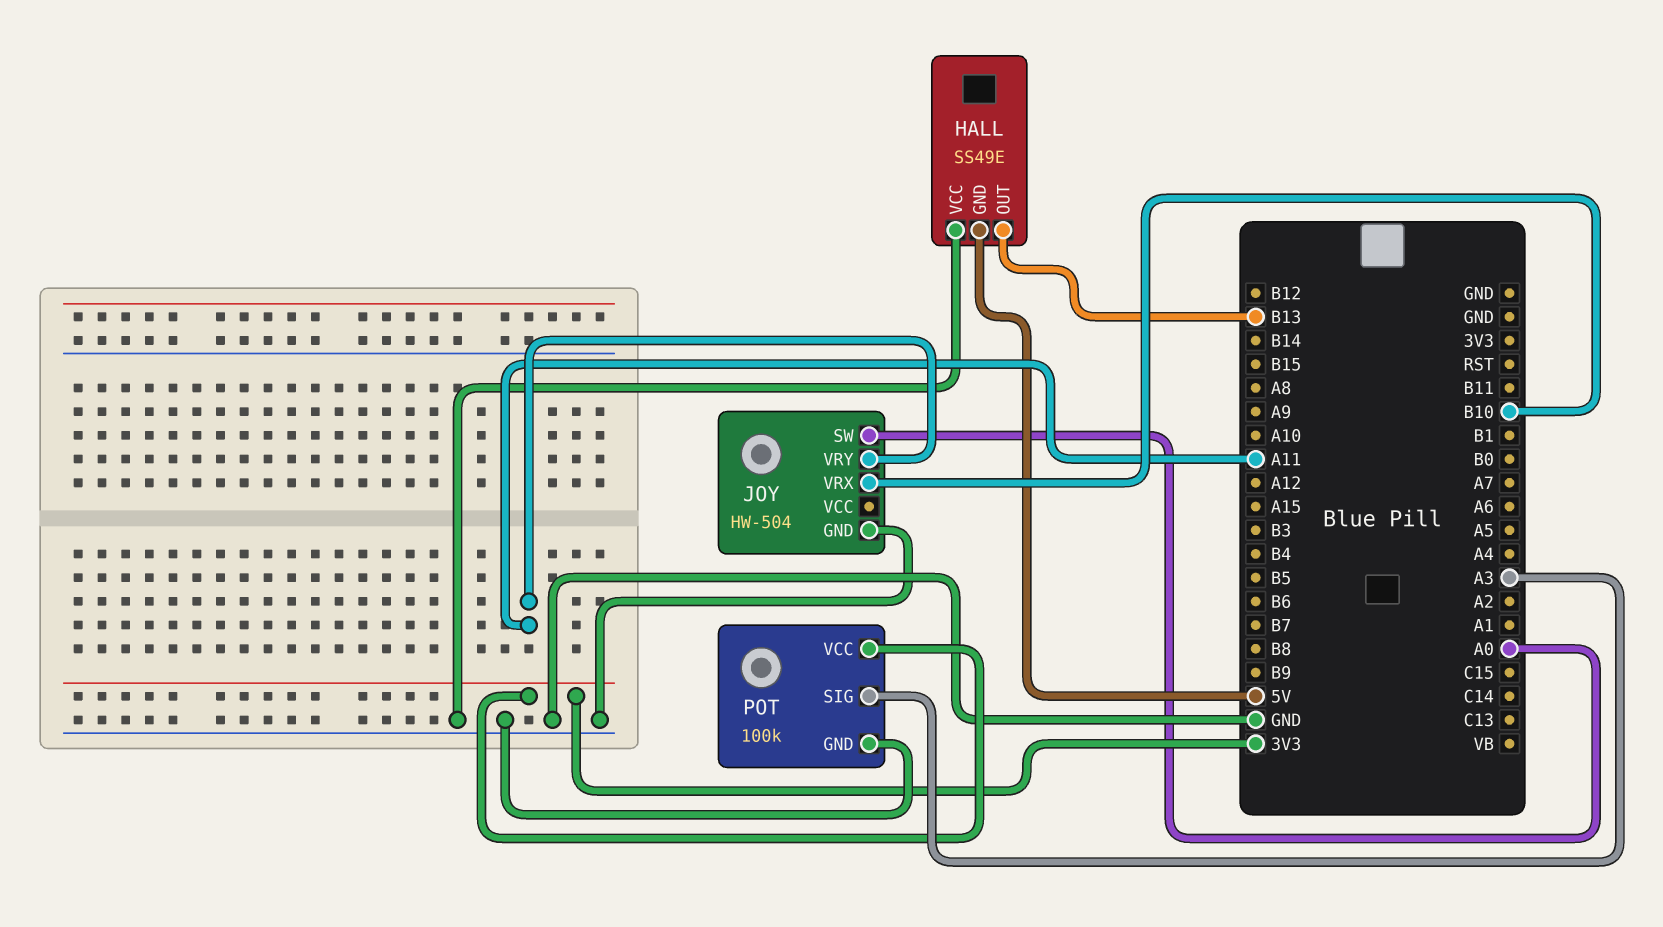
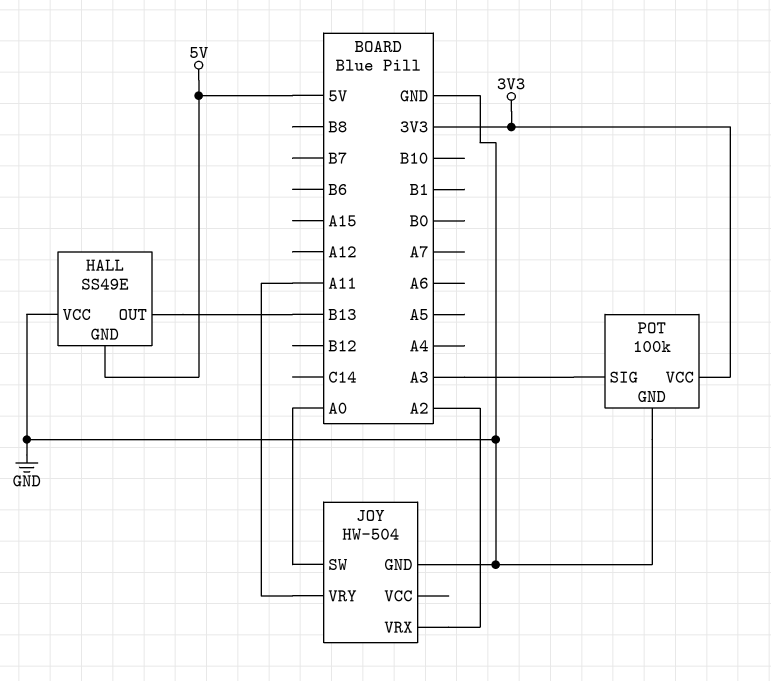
JOY pin VRX: B10 -> A2

